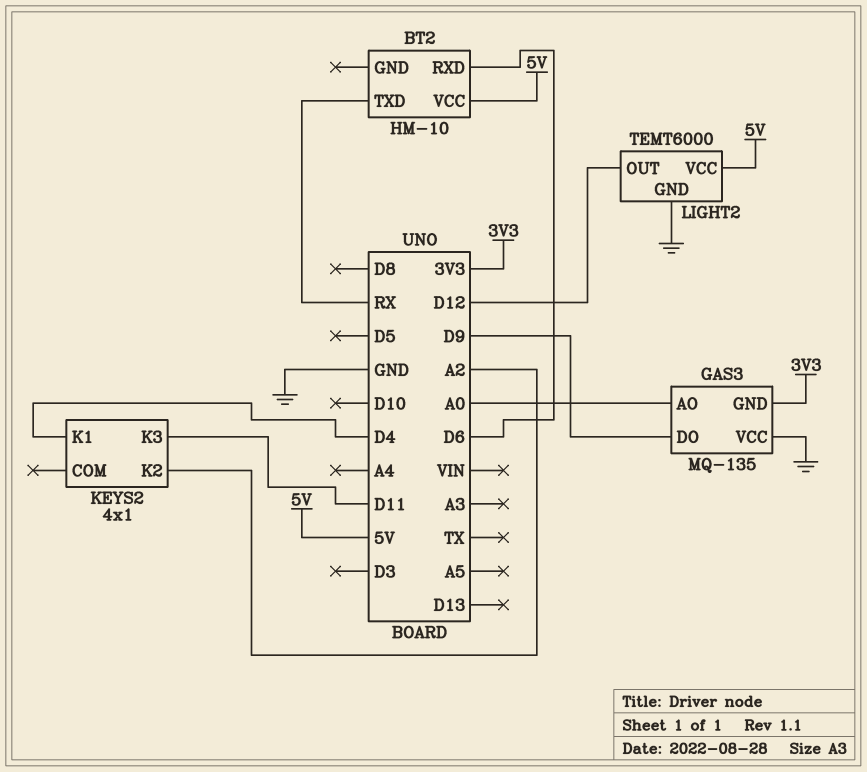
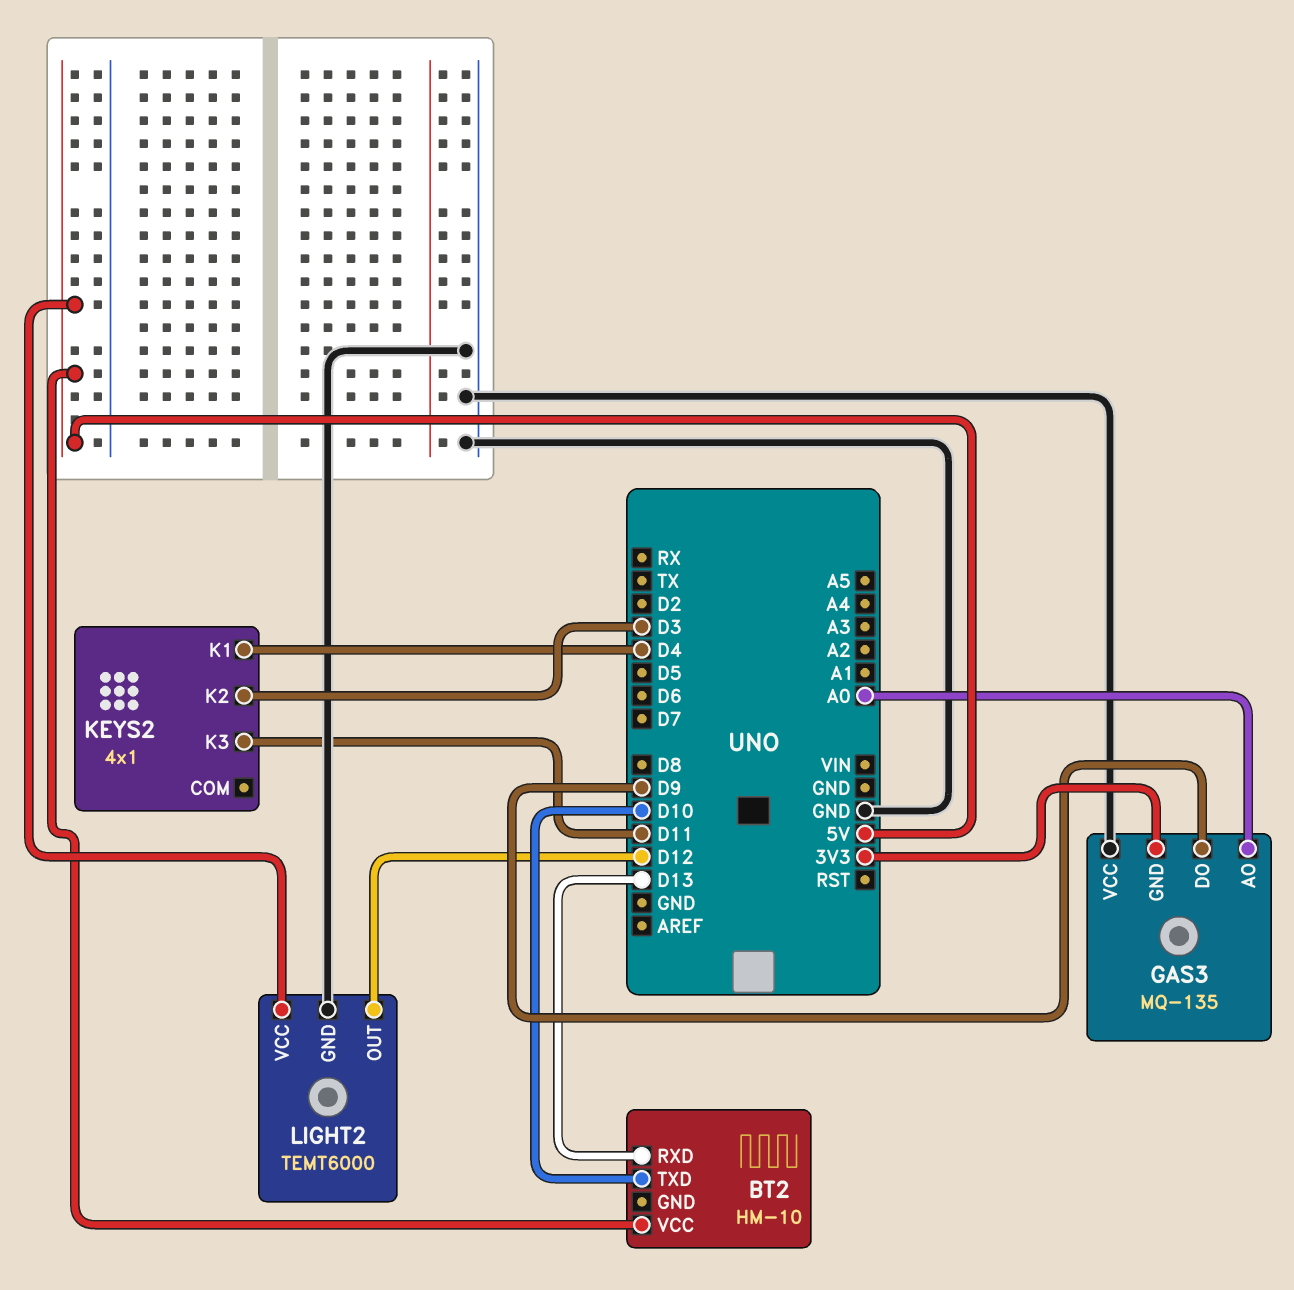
BT2 pin RXD: D6 -> D13
BT2 pin TXD: RX -> D10
KEYS2 pin K2: A2 -> D3

